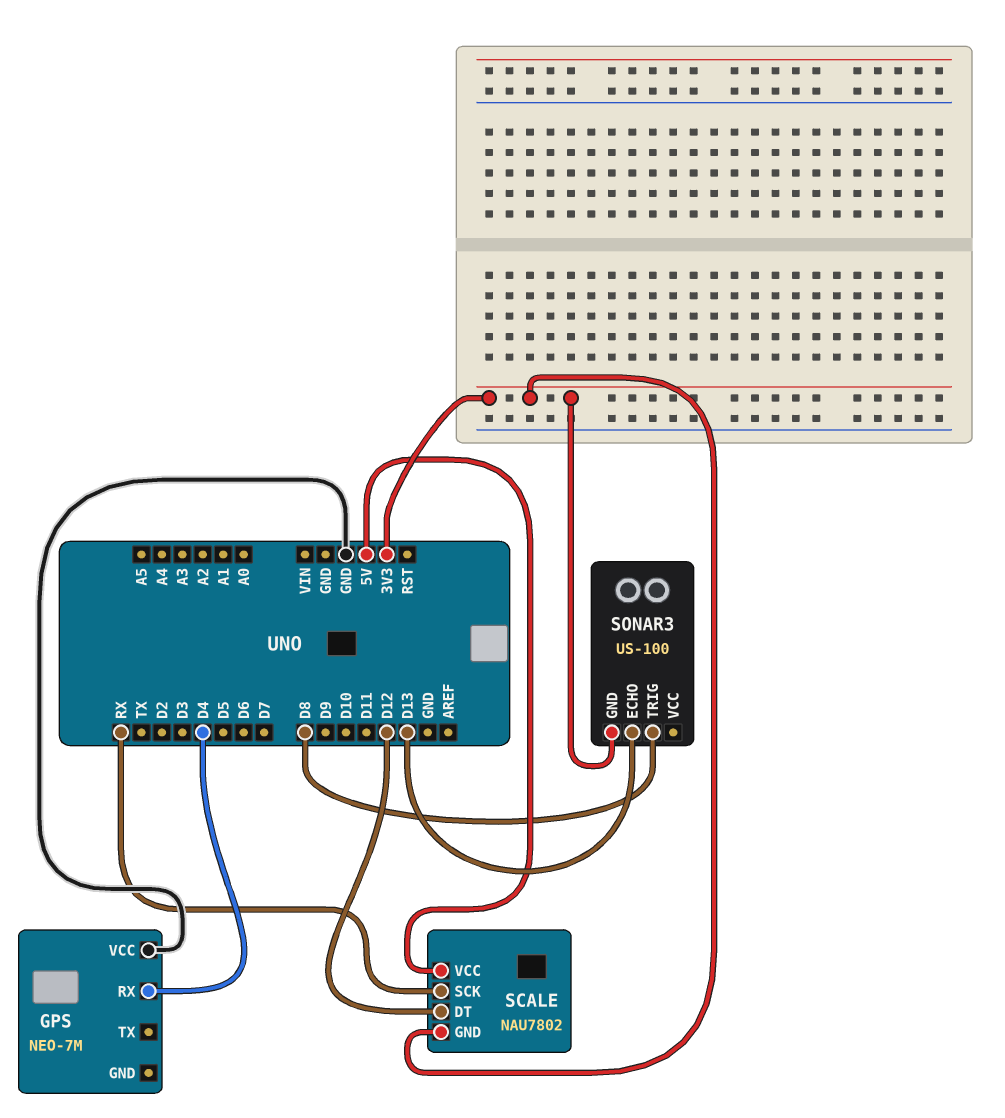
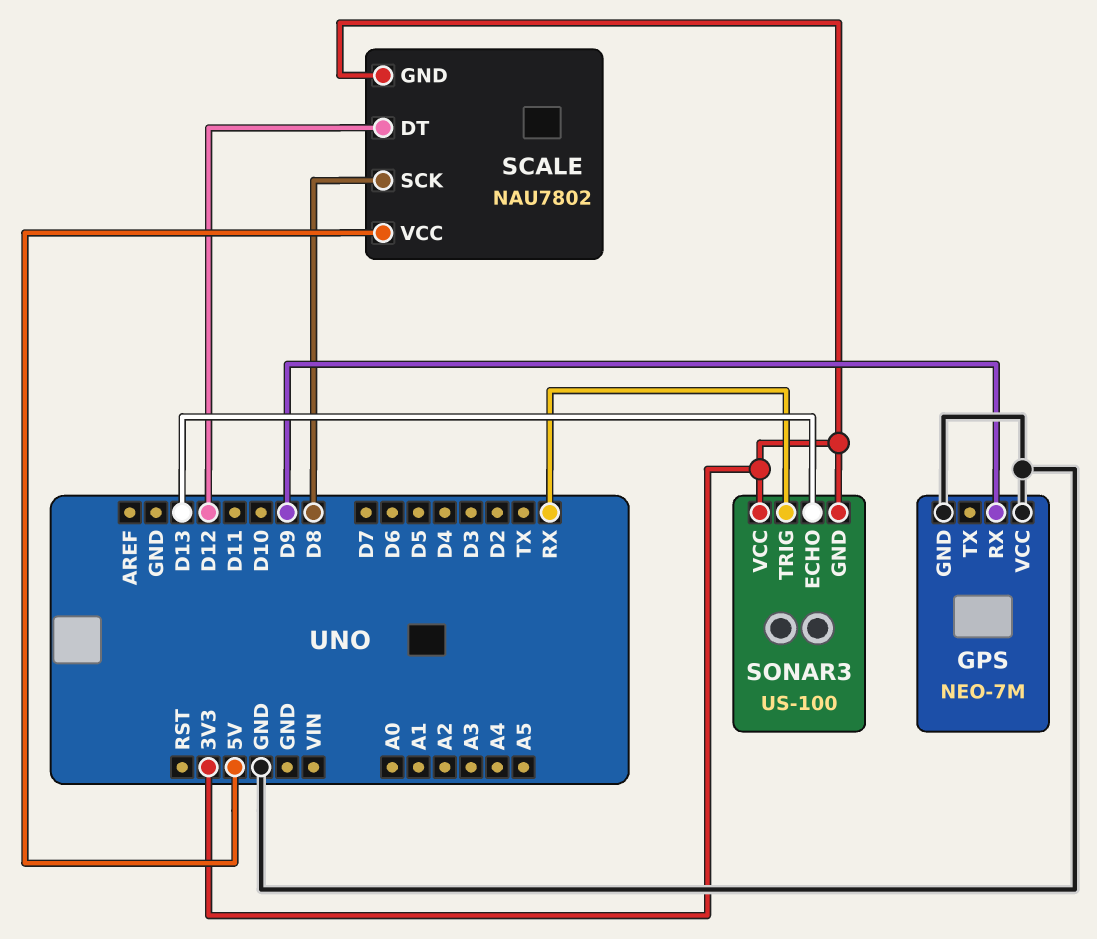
GPS pin GND: none -> GND
GPS pin RX: D4 -> D9
SCALE pin SCK: RX -> D8
SONAR3 pin TRIG: D8 -> RX
SONAR3 pin VCC: none -> 3V3

